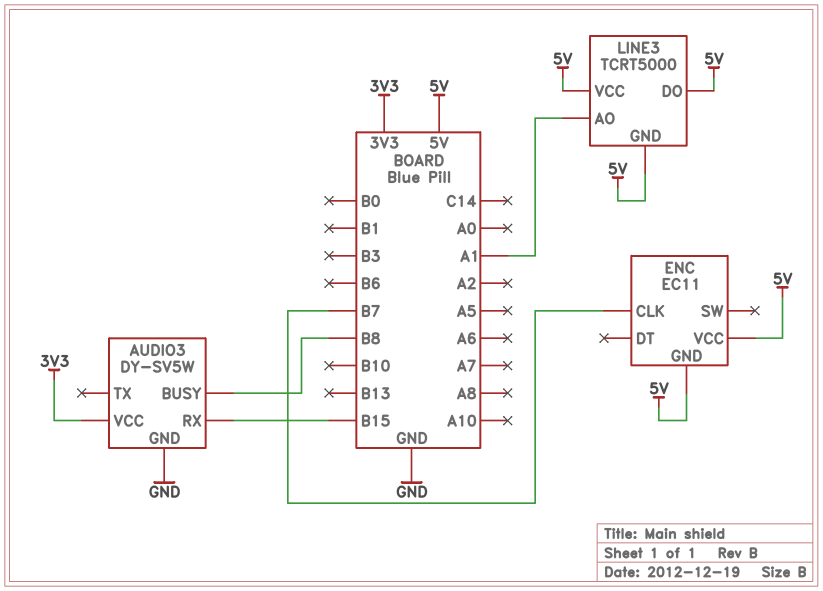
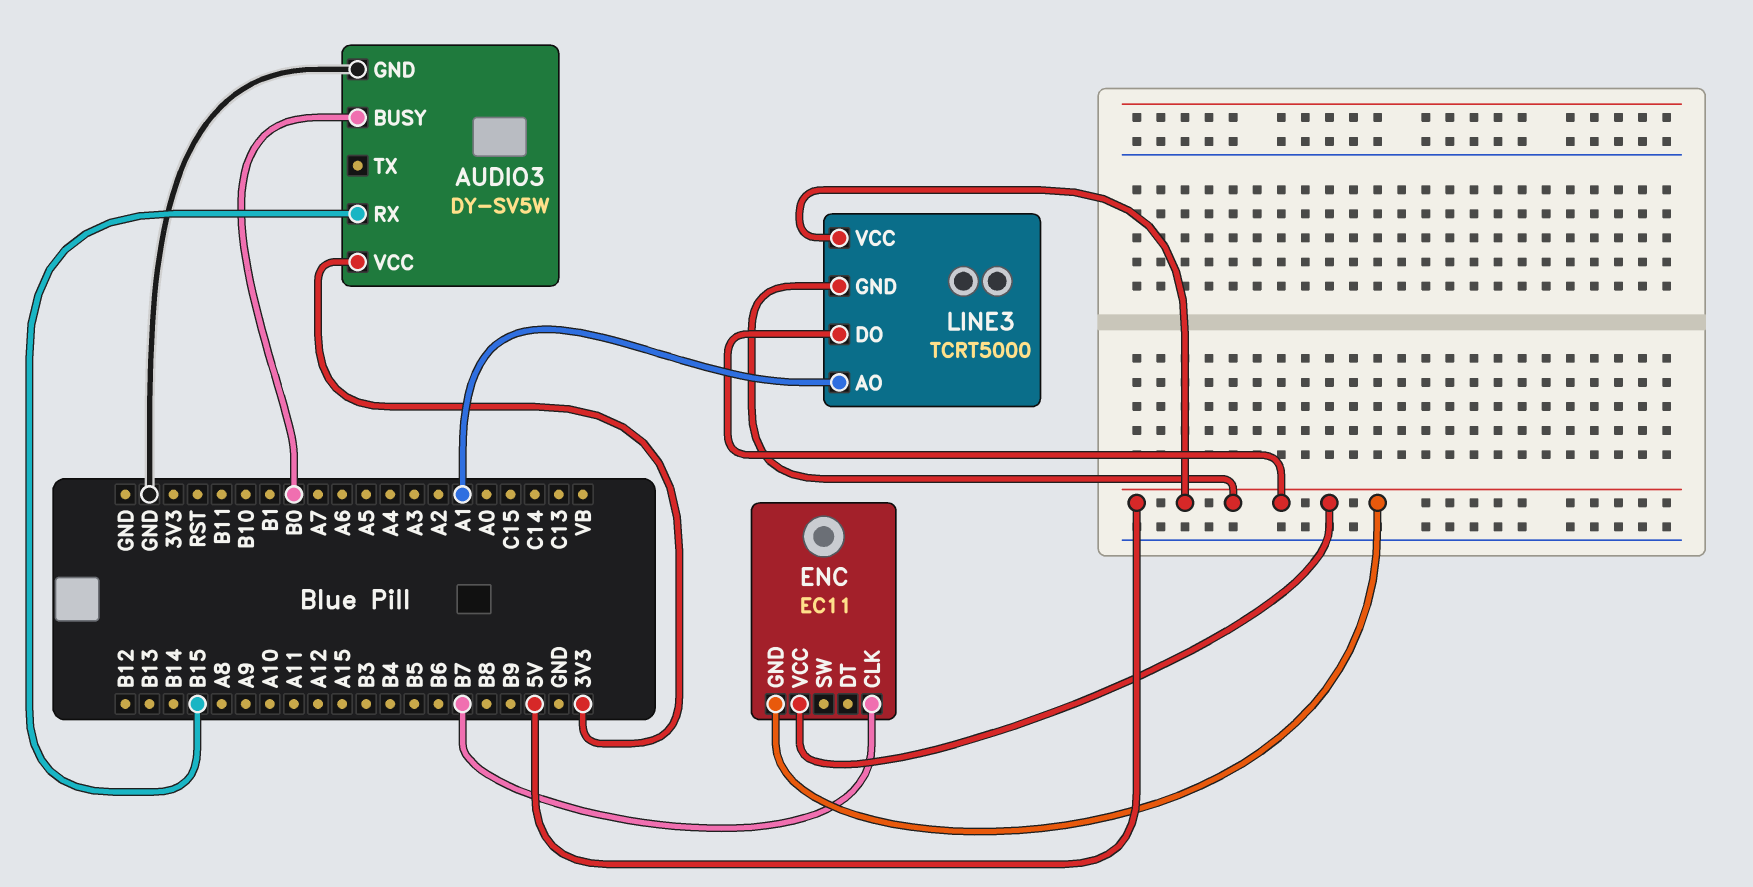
AUDIO3 pin BUSY: B8 -> B0

